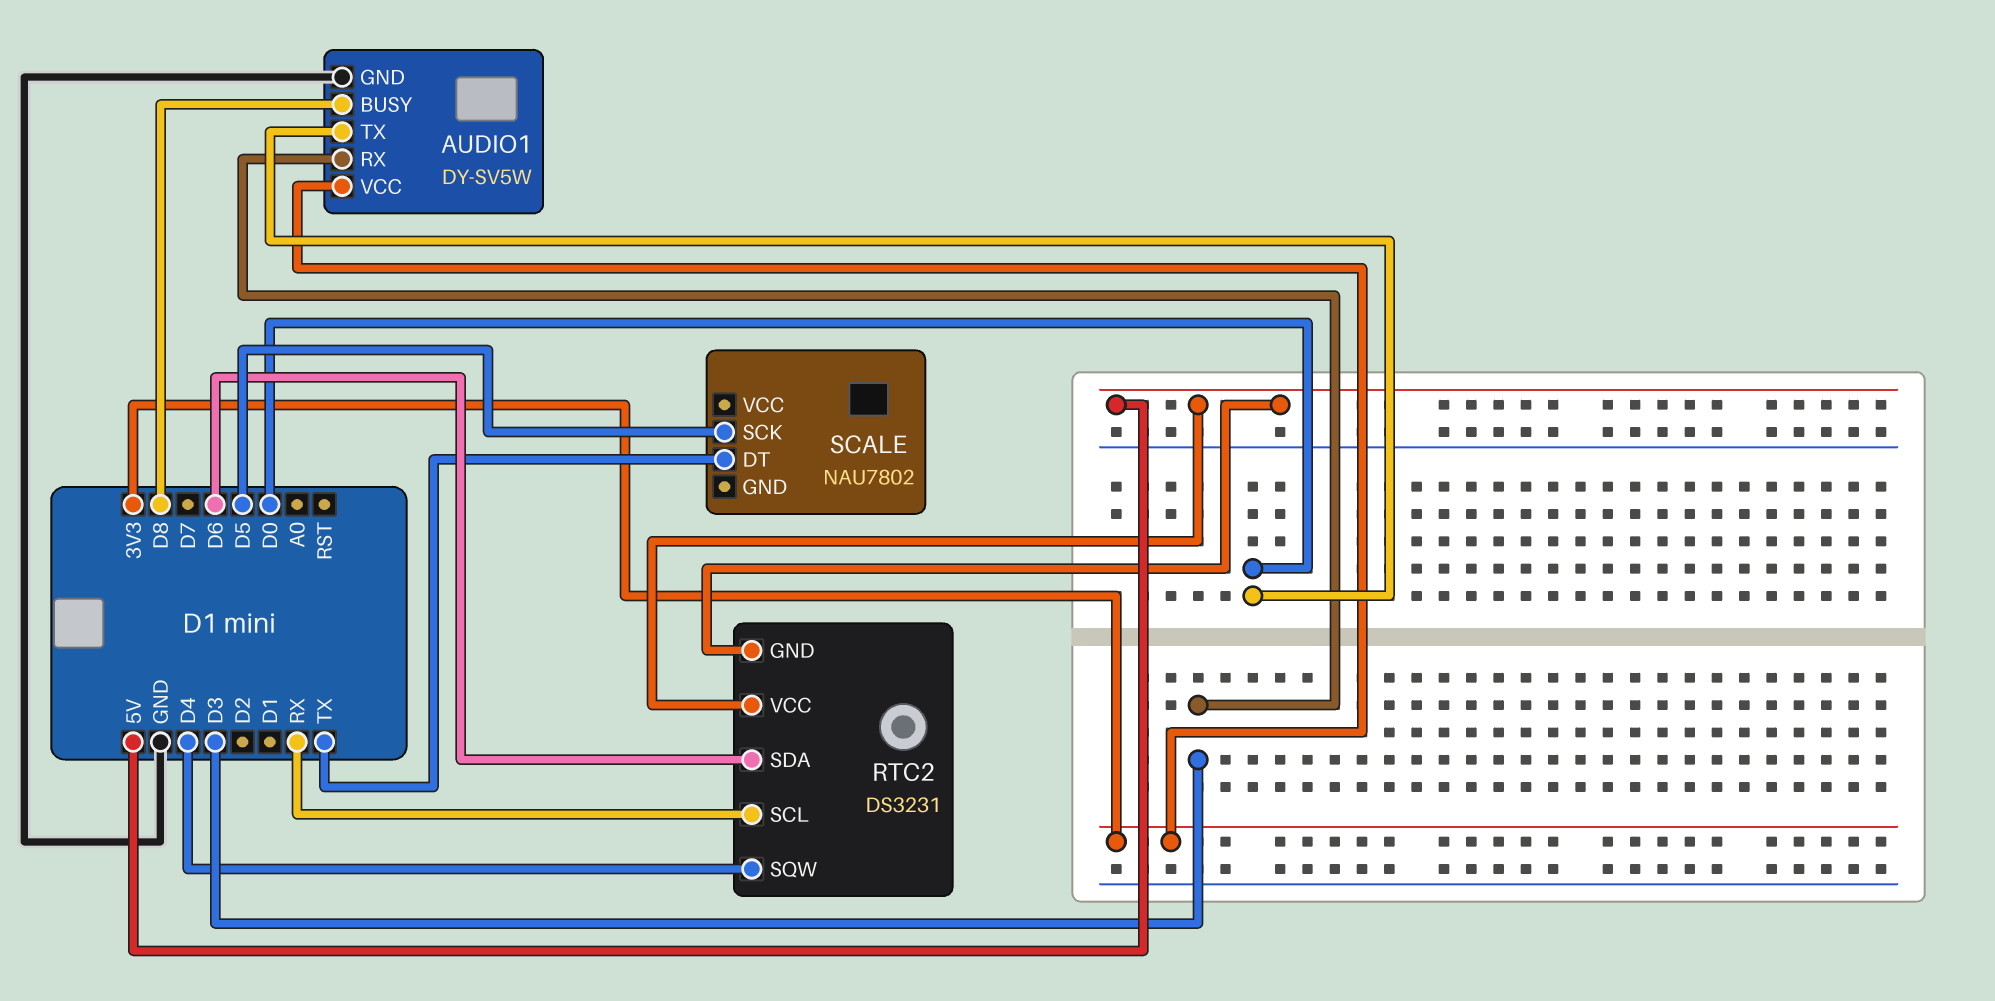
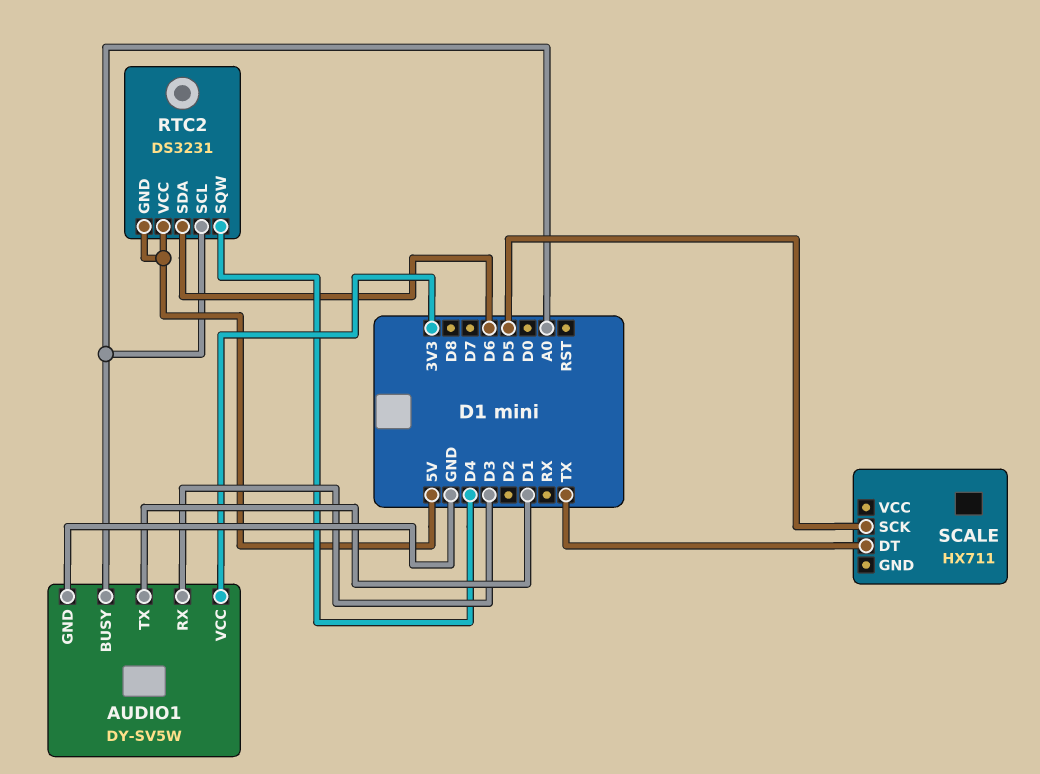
AUDIO1 pin BUSY: D8 -> A0
AUDIO1 pin TX: D0 -> D1
RTC2 pin SCL: RX -> A0
SCALE: NAU7802 -> HX711

